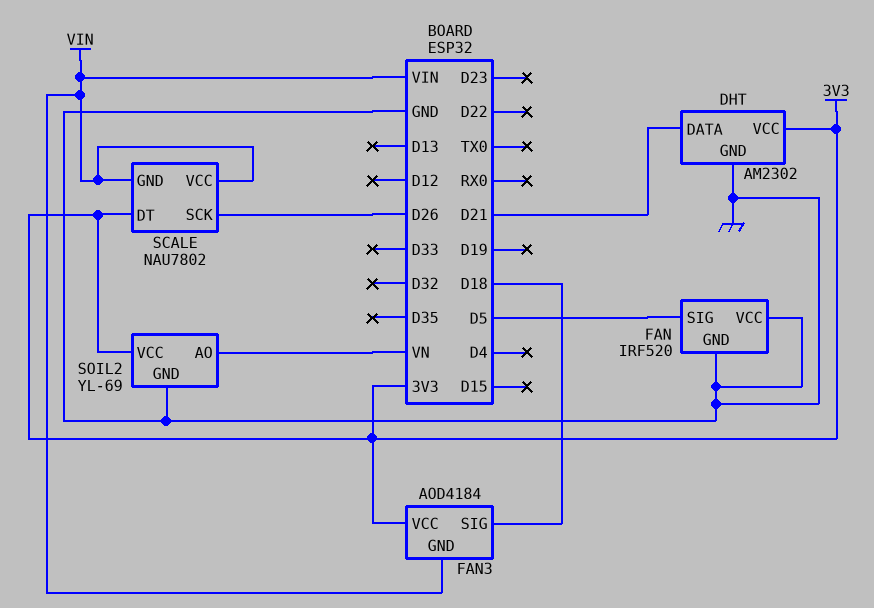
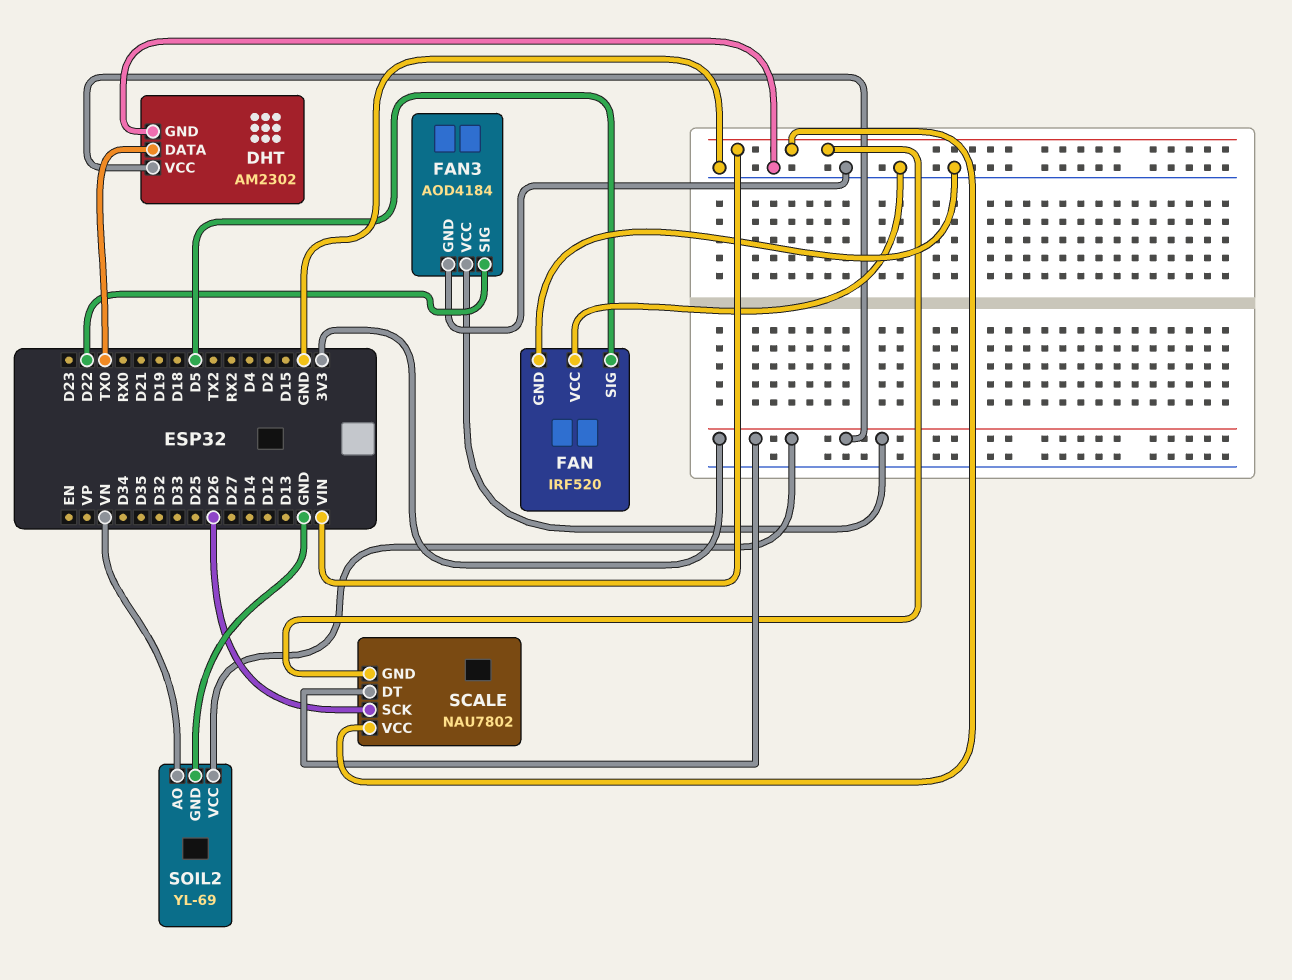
DHT pin DATA: D21 -> TX0
FAN3 pin GND: VIN -> GND
FAN3 pin SIG: D18 -> D22

